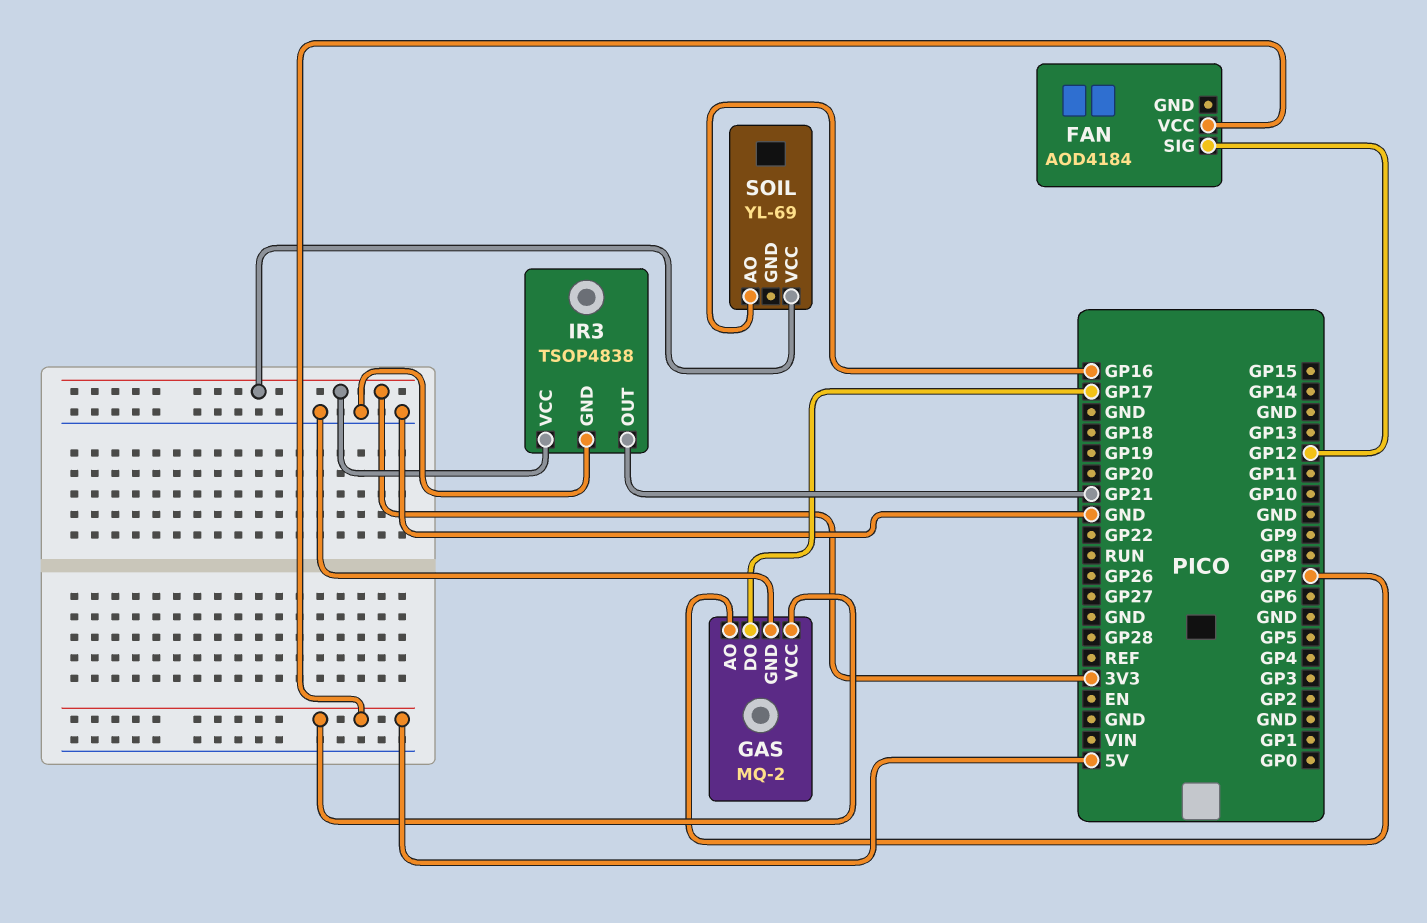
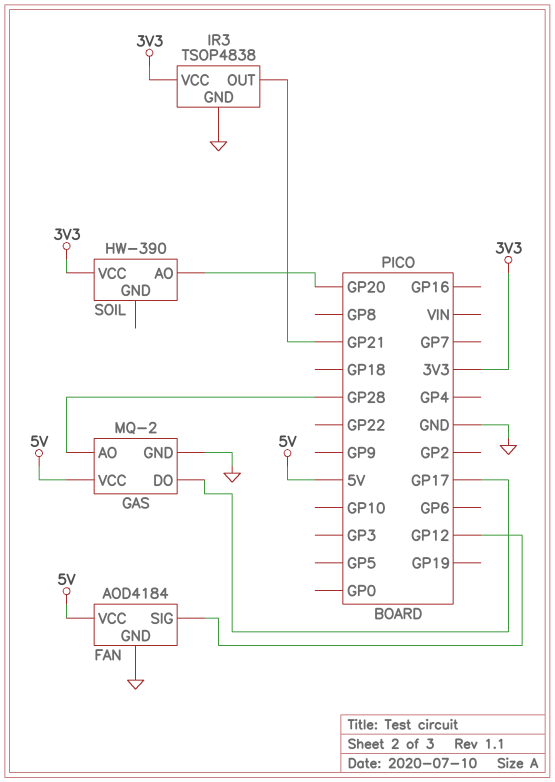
FAN pin GND: none -> GND
GAS pin AO: GP7 -> GP28
SOIL: YL-69 -> HW-390
SOIL pin AO: GP16 -> GP20

